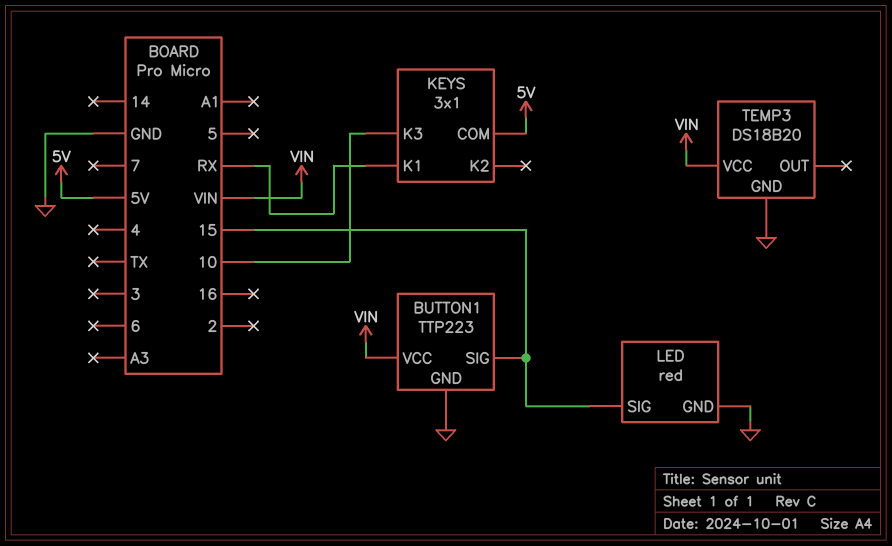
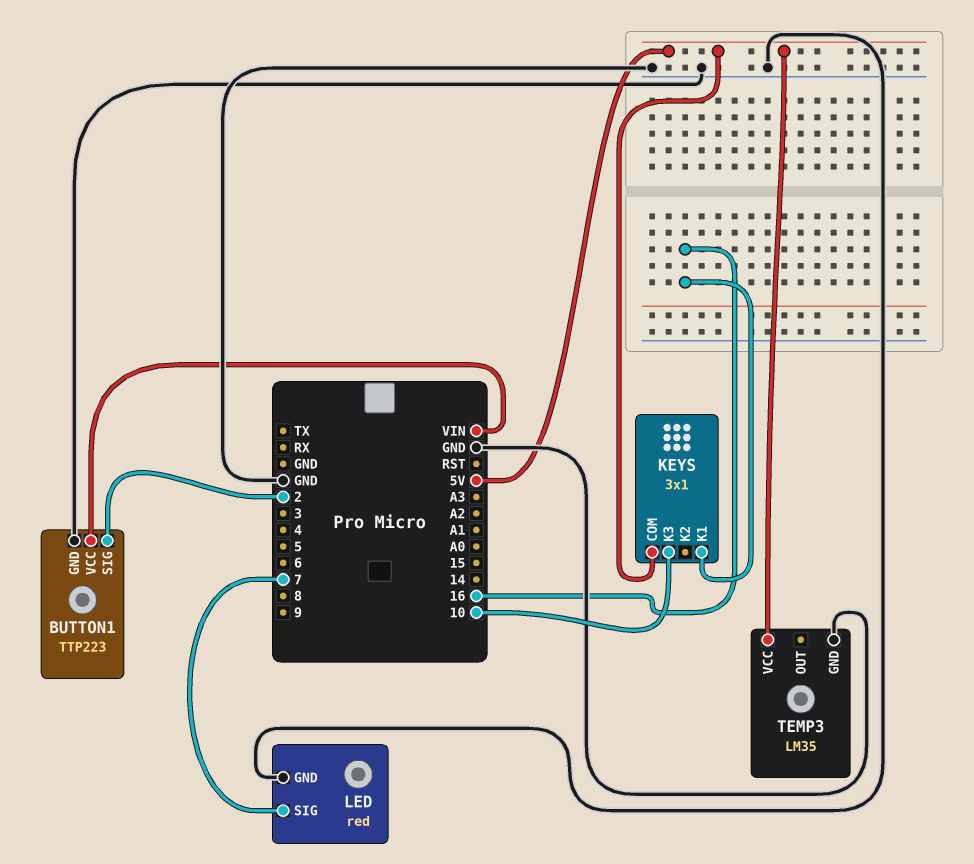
BUTTON1 pin SIG: 15 -> 2
KEYS pin K1: RX -> 16
LED pin SIG: 15 -> 7
TEMP3: DS18B20 -> LM35
TEMP3 pin VCC: VIN -> 5V

